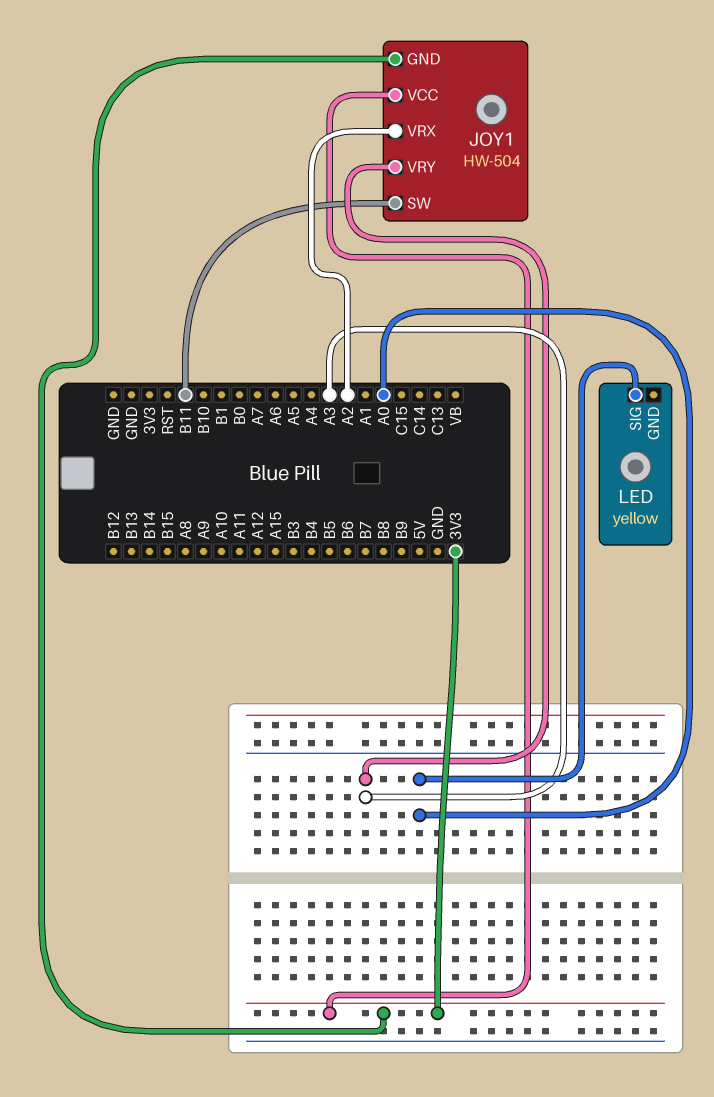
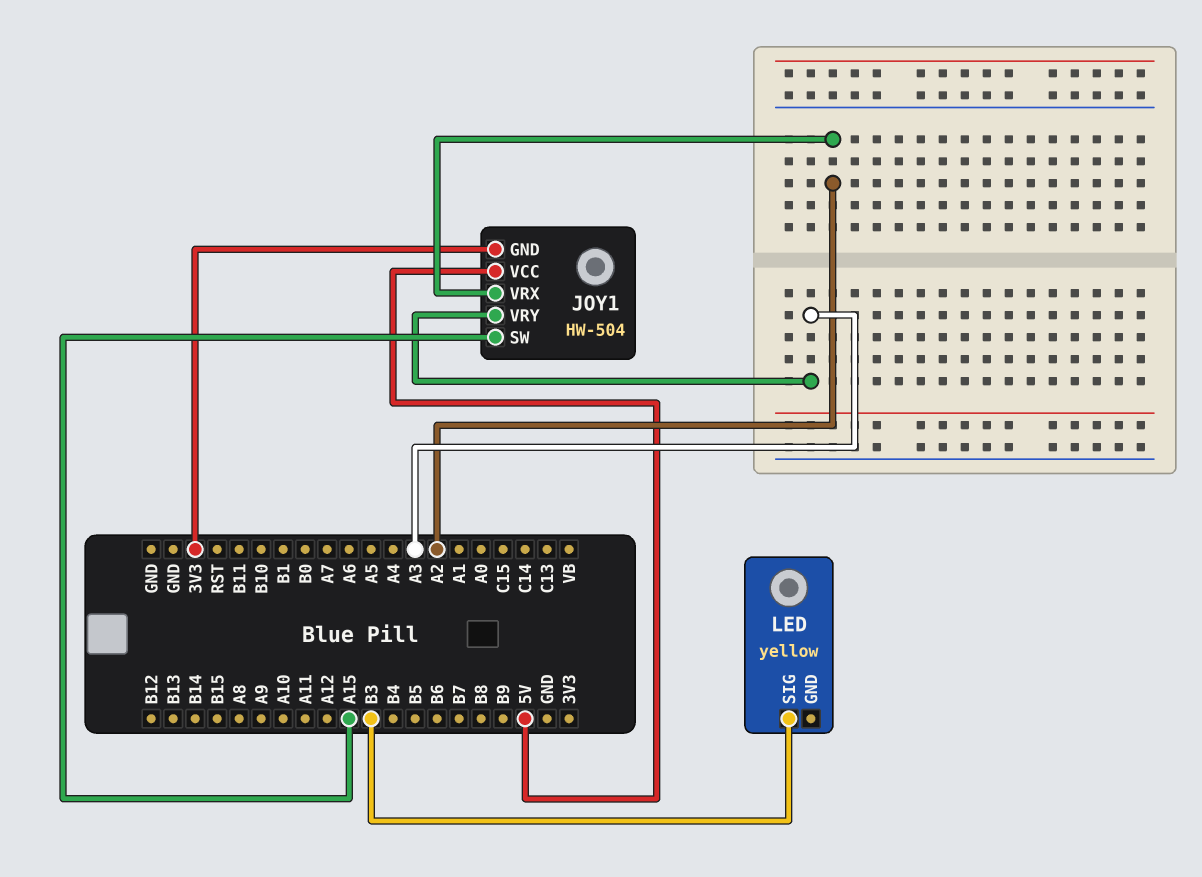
JOY1 pin SW: B11 -> A15
JOY1 pin VCC: 3V3 -> 5V
LED pin SIG: A0 -> B3

